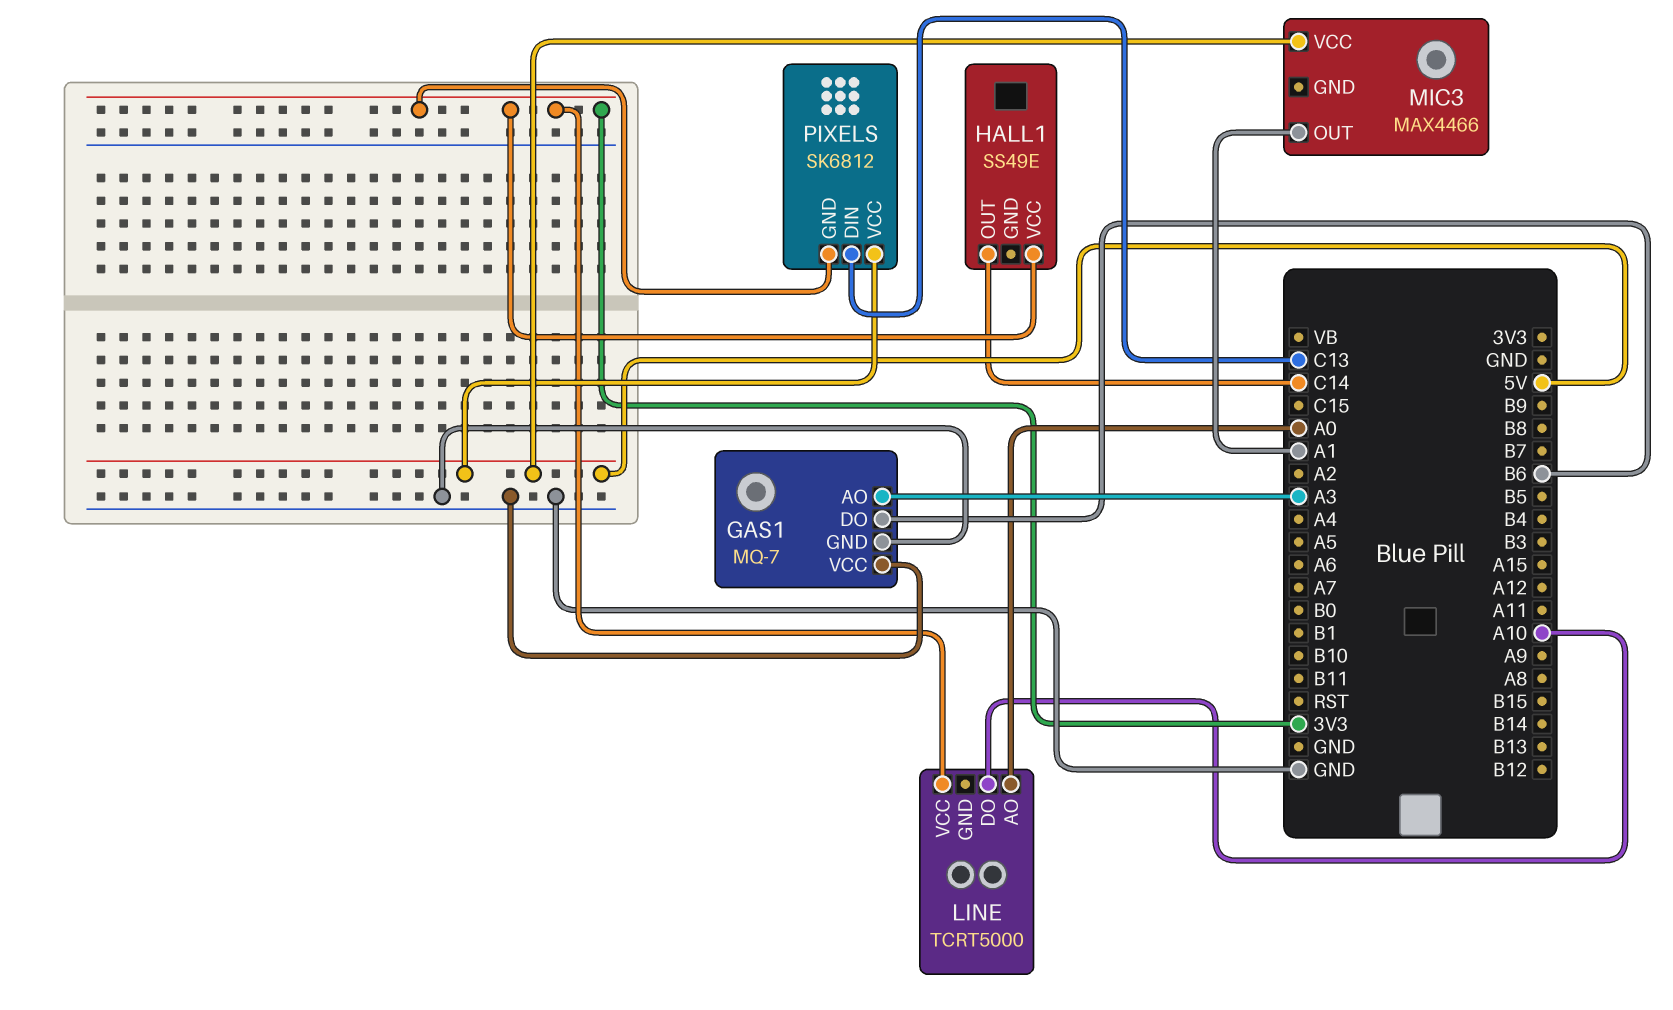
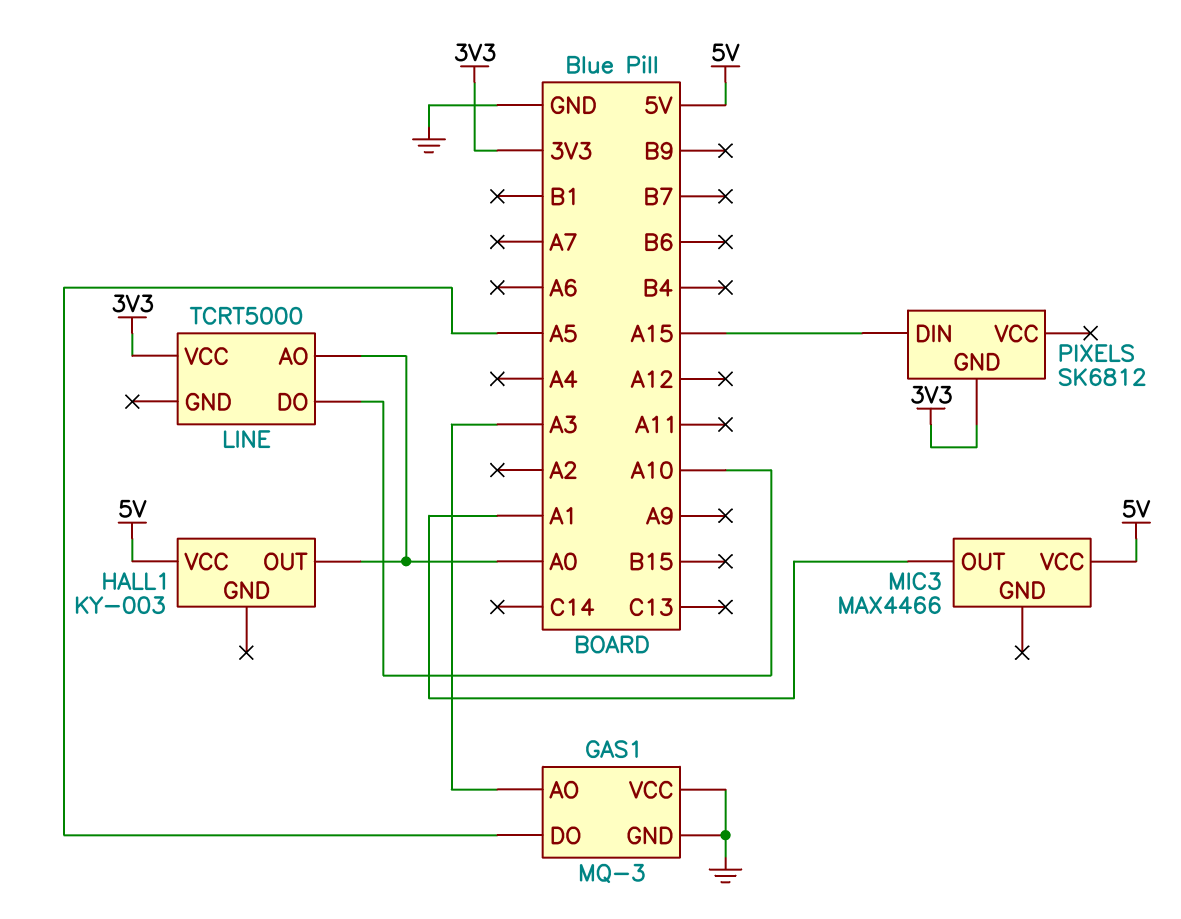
GAS1: MQ-7 -> MQ-3
GAS1 pin DO: B6 -> A5
HALL1: SS49E -> KY-003
HALL1 pin OUT: C14 -> A0
HALL1 pin VCC: 3V3 -> 5V
PIXELS pin DIN: C13 -> A15
PIXELS pin VCC: 5V -> none

